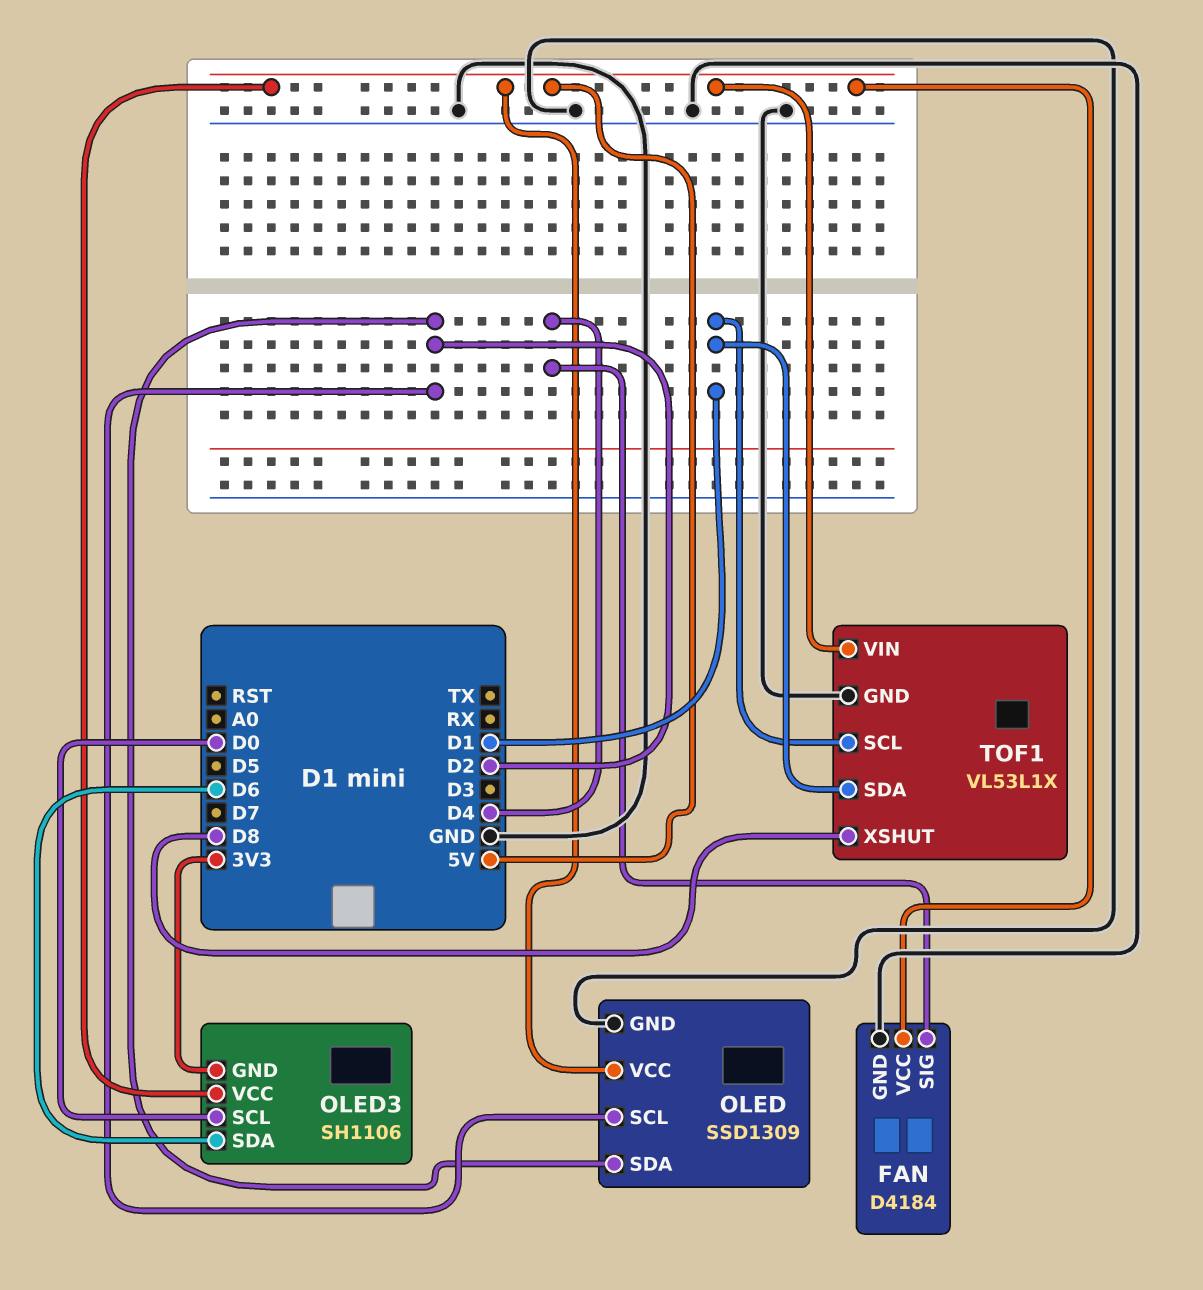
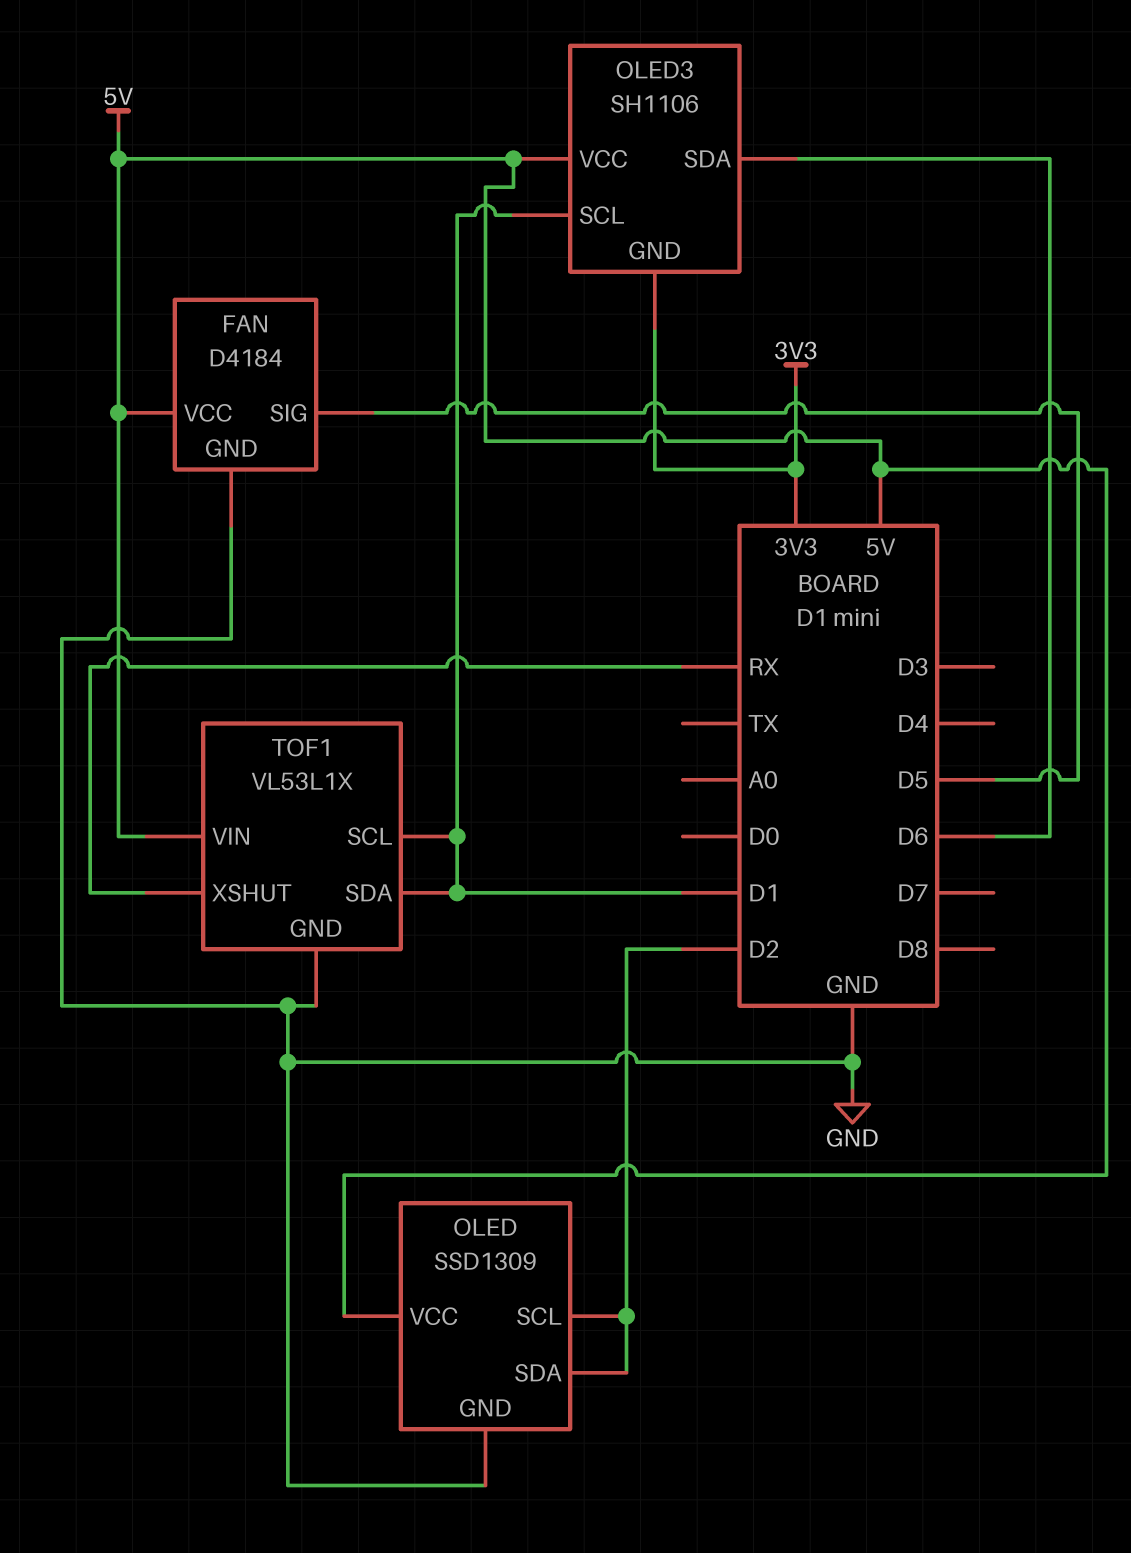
FAN pin SIG: D4 -> D5
OLED3 pin SCL: D0 -> D1
TOF1 pin XSHUT: D8 -> RX

